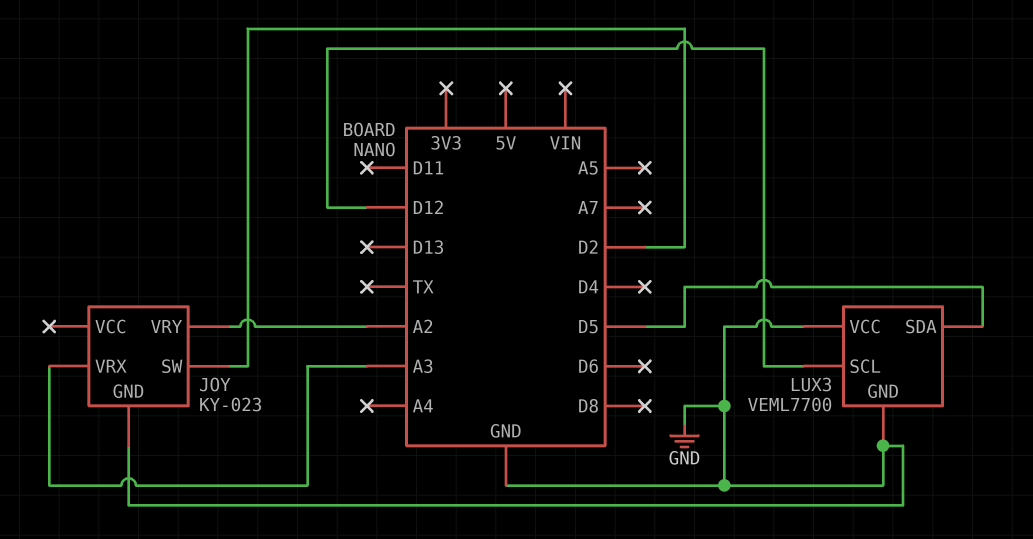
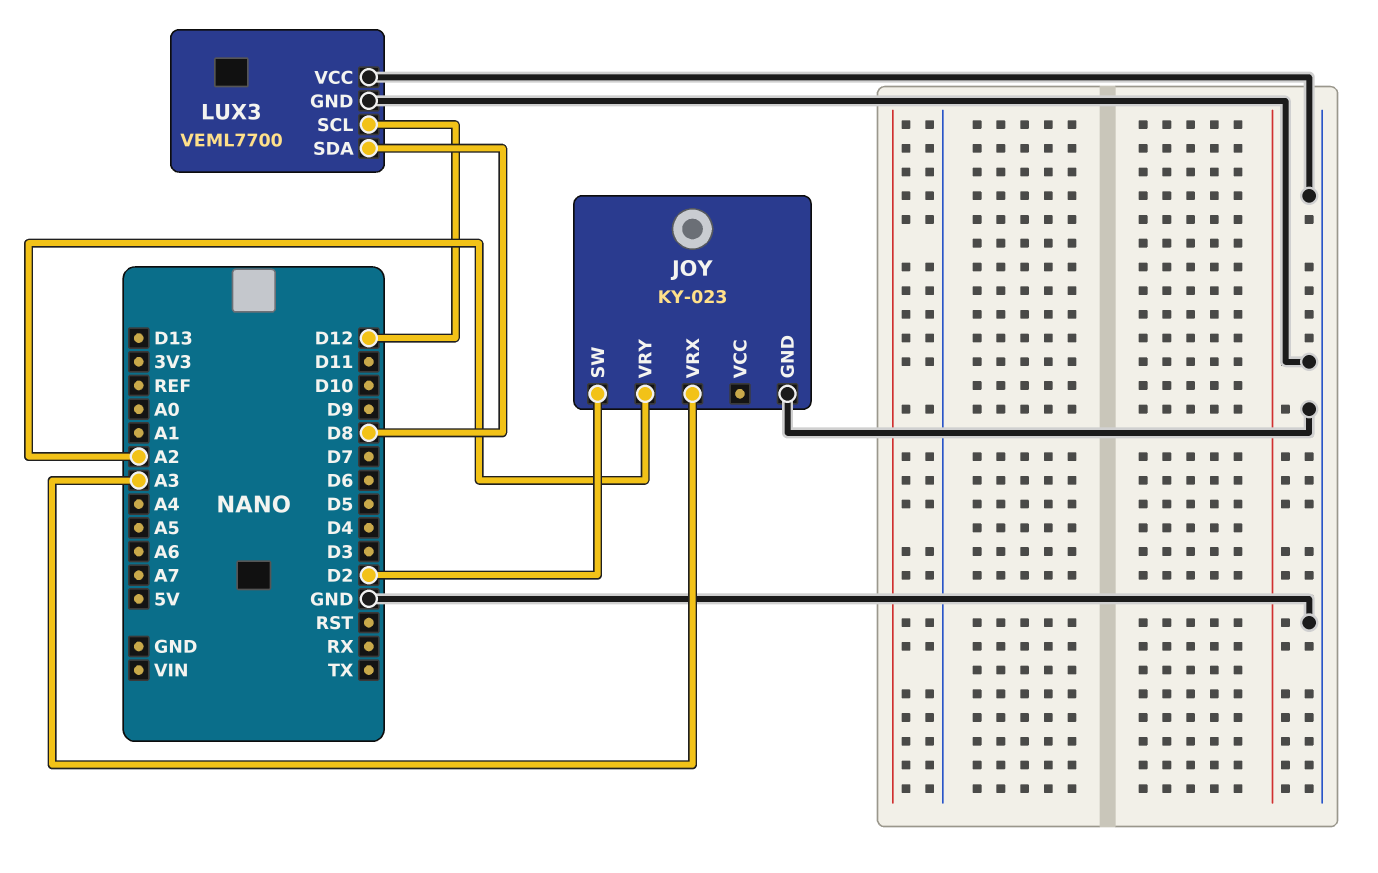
LUX3 pin SDA: D5 -> D8

